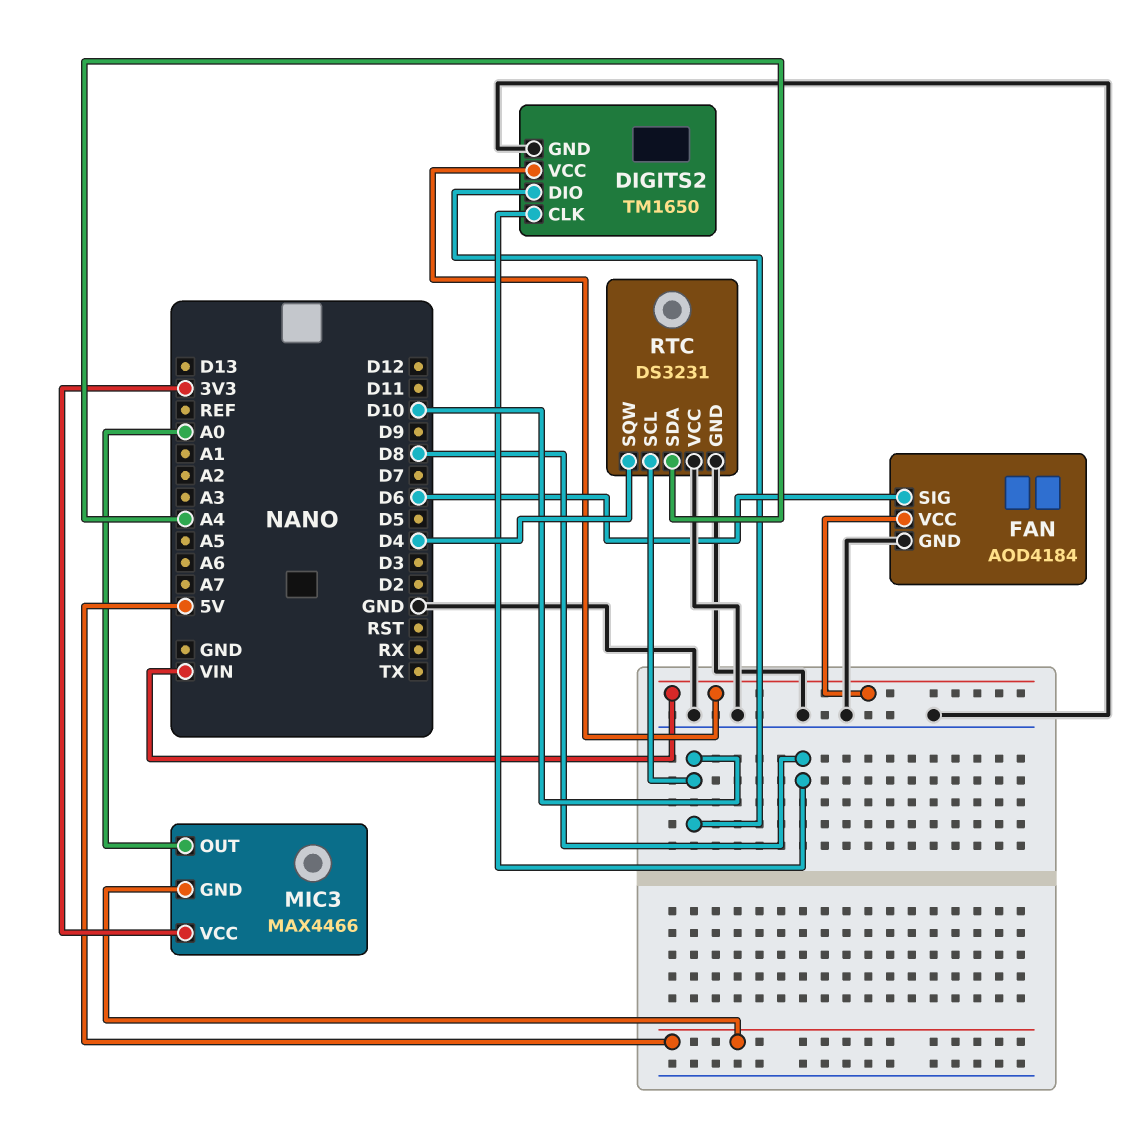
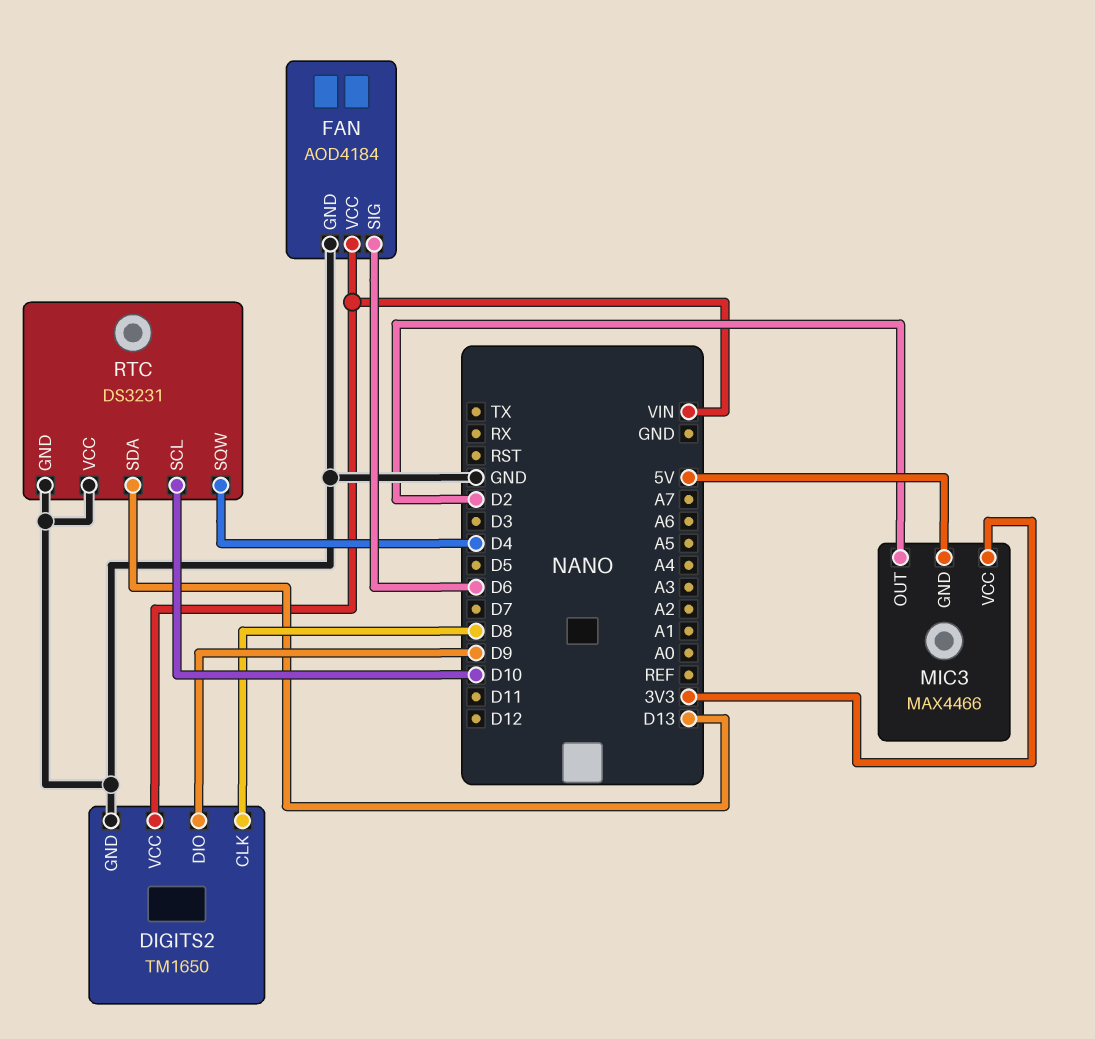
DIGITS2 pin DIO: D10 -> D9
MIC3 pin OUT: A0 -> D2
RTC pin SDA: A4 -> D13

